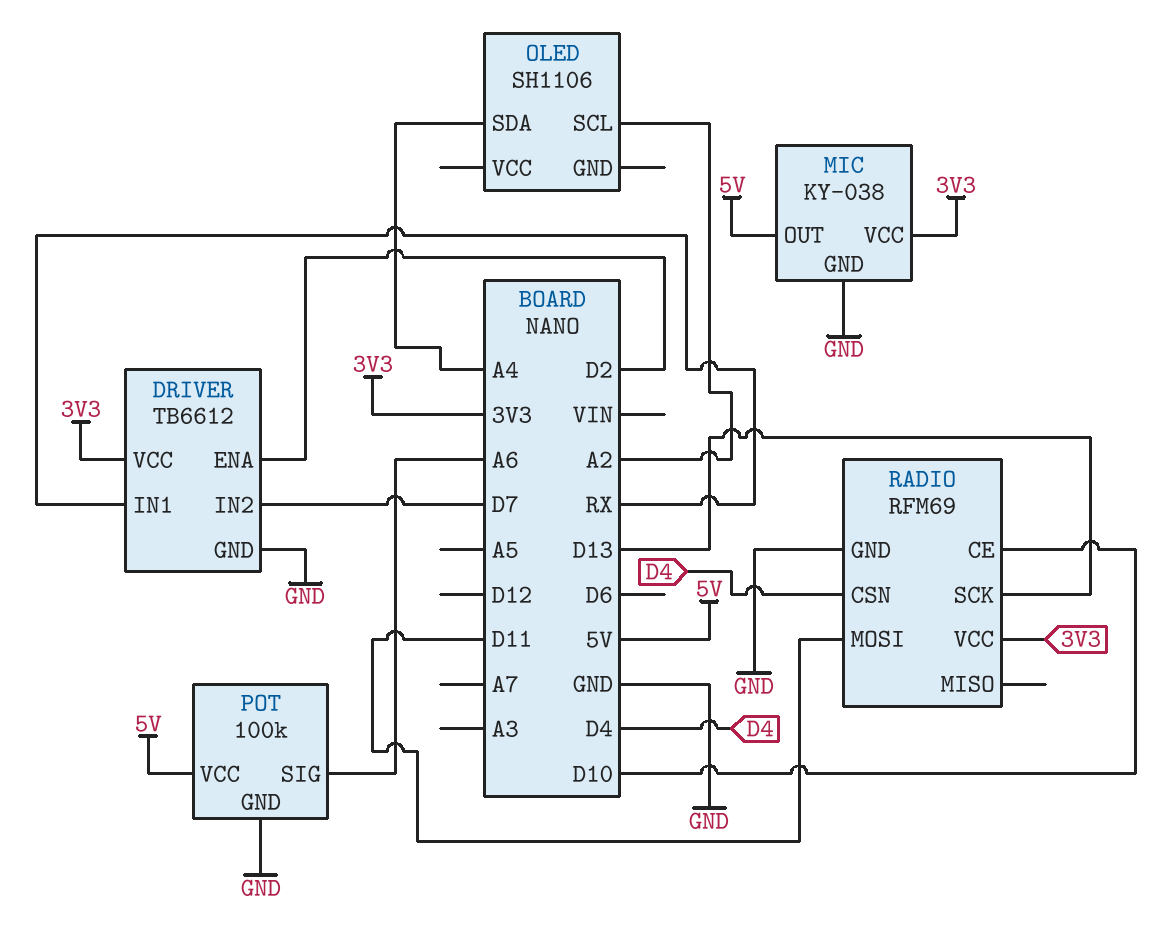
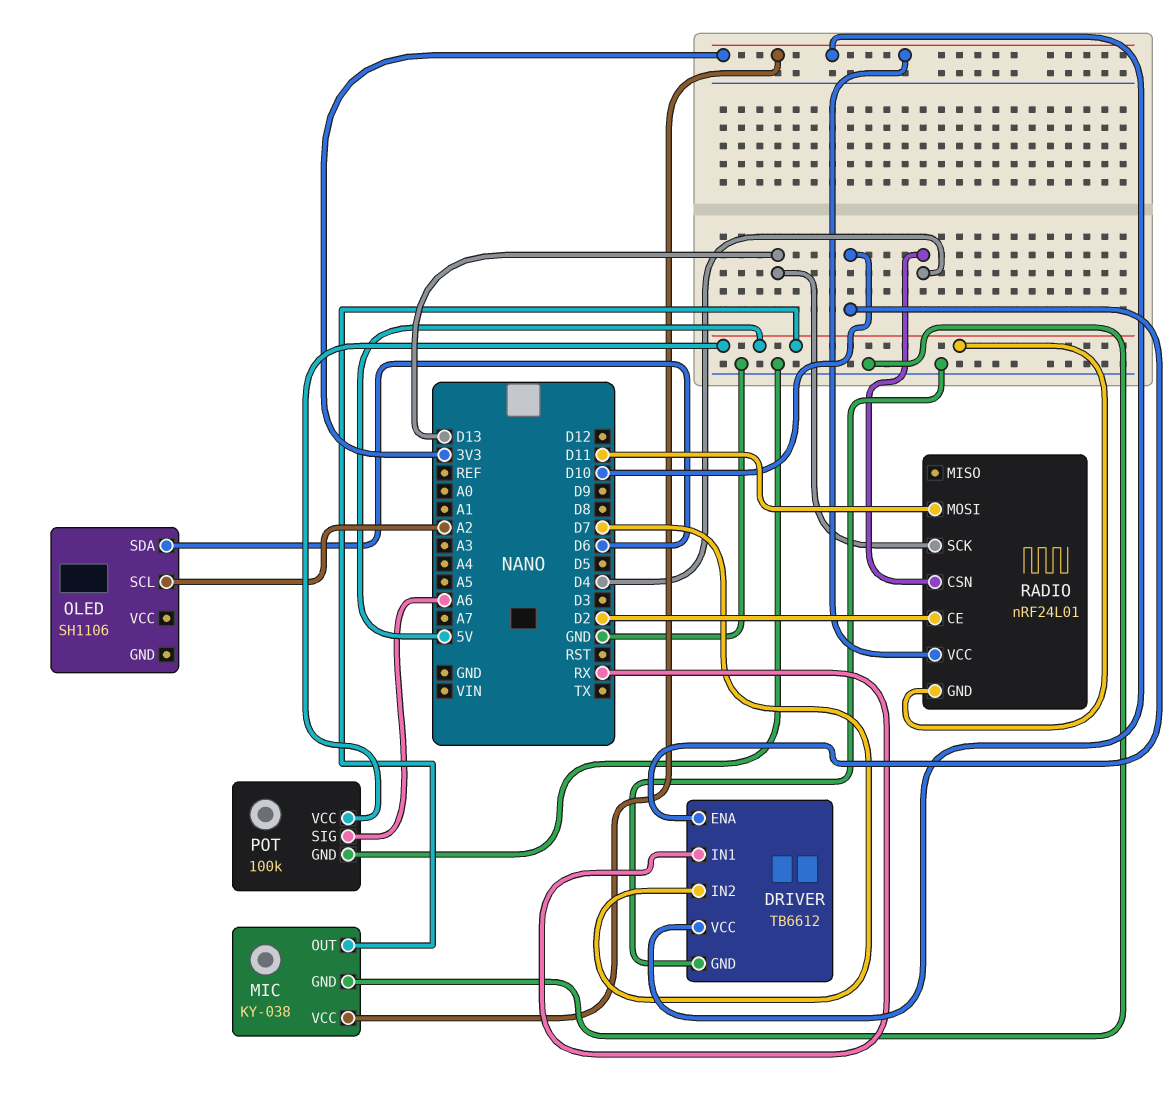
DRIVER pin ENA: D2 -> D10
OLED pin SDA: A4 -> D6
RADIO: RFM69 -> nRF24L01
RADIO pin CE: D10 -> D2
RADIO pin GND: GND -> 5V

